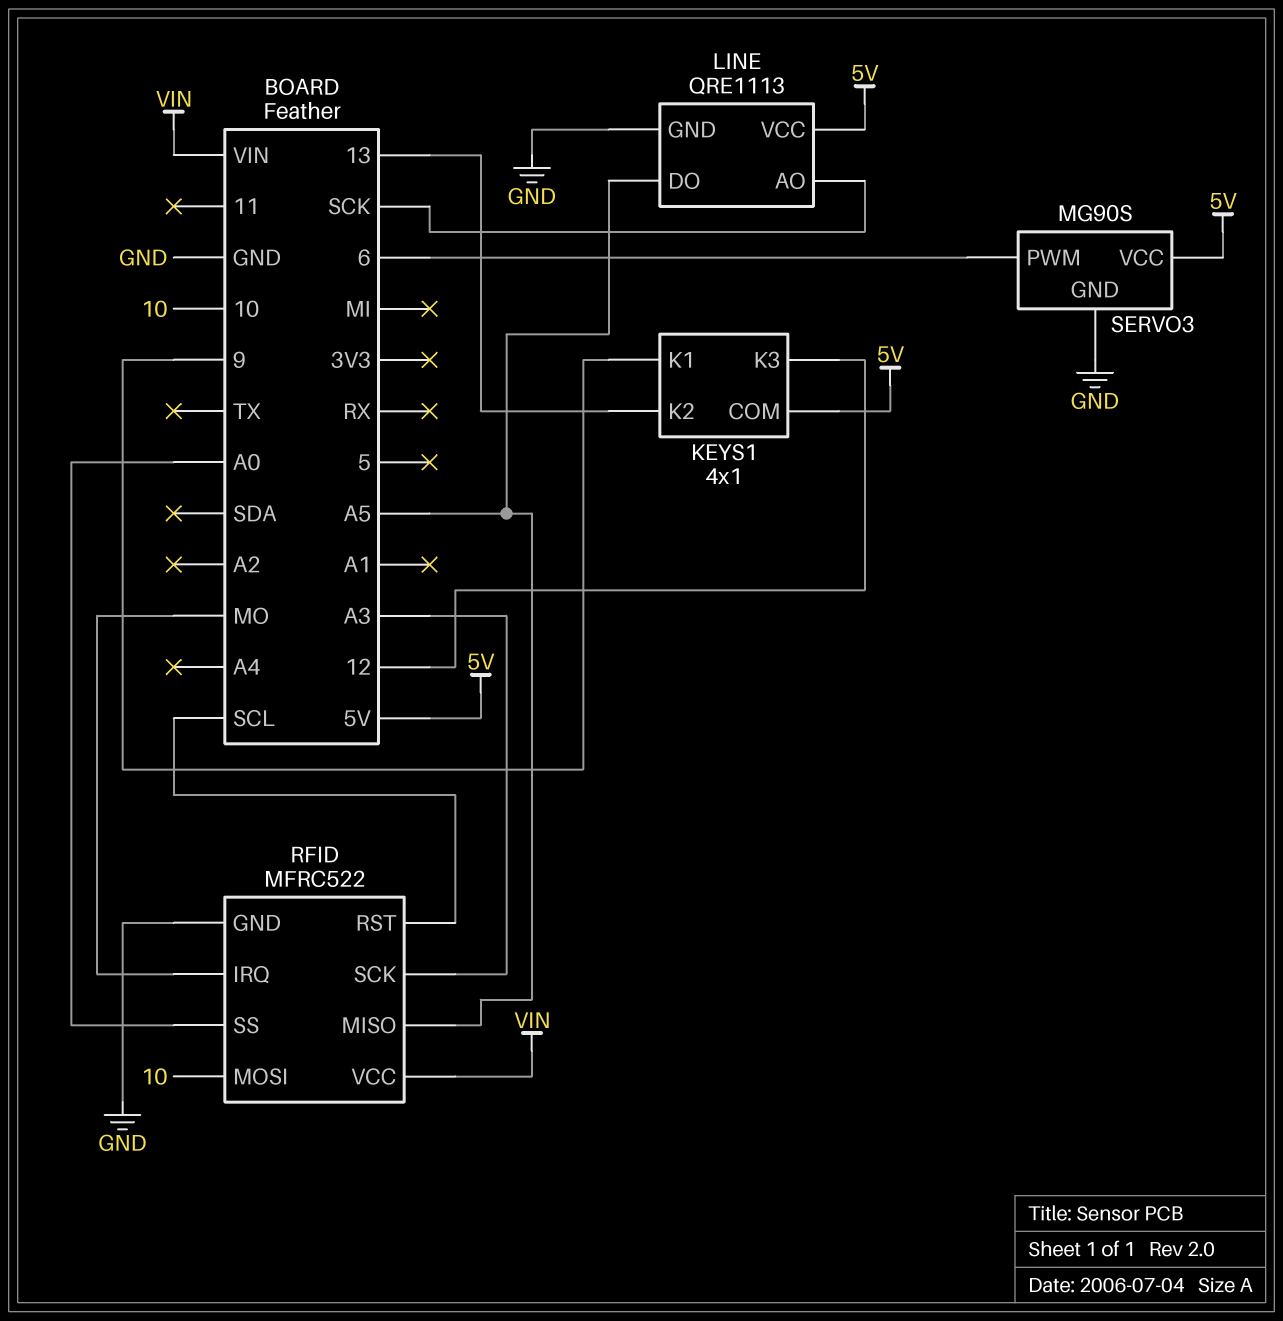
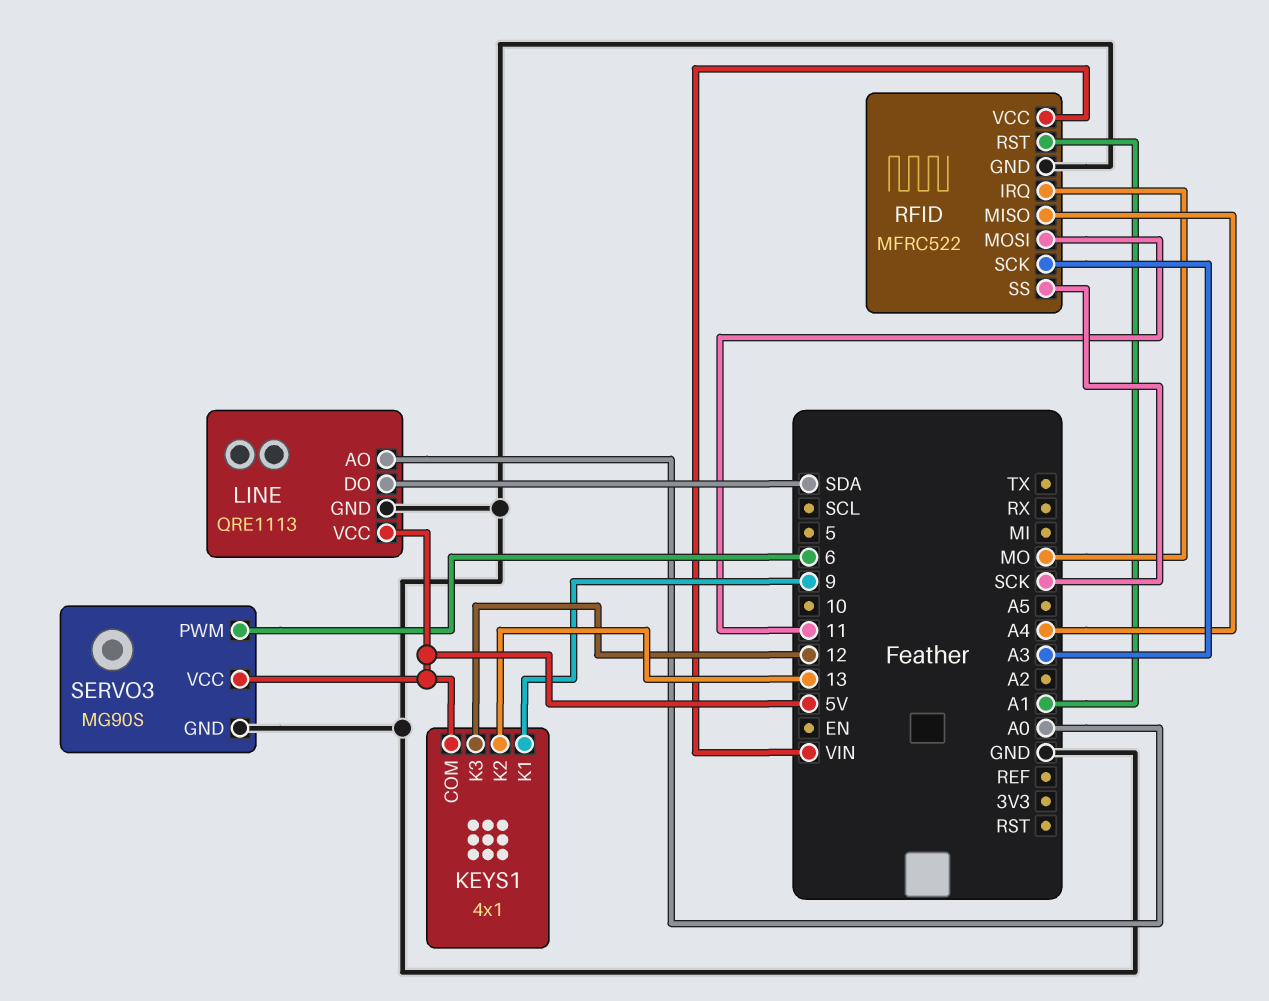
LINE pin AO: SCK -> A0
LINE pin DO: A5 -> SDA
RFID pin MISO: A5 -> A4
RFID pin MOSI: 10 -> 11
RFID pin RST: SCL -> A1
RFID pin SS: A0 -> SCK

